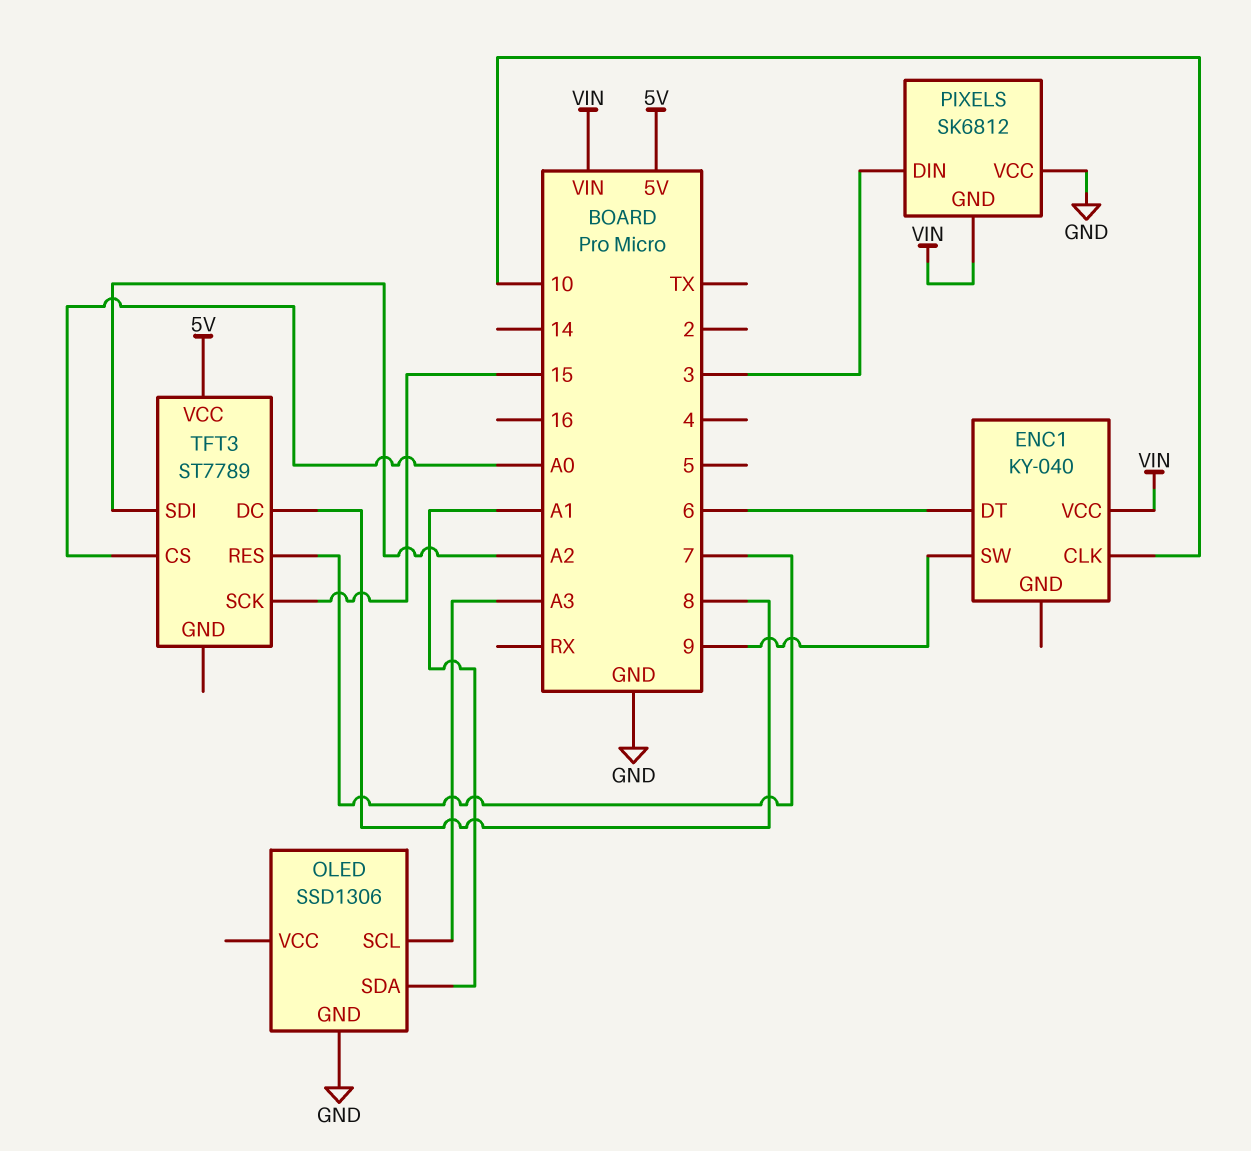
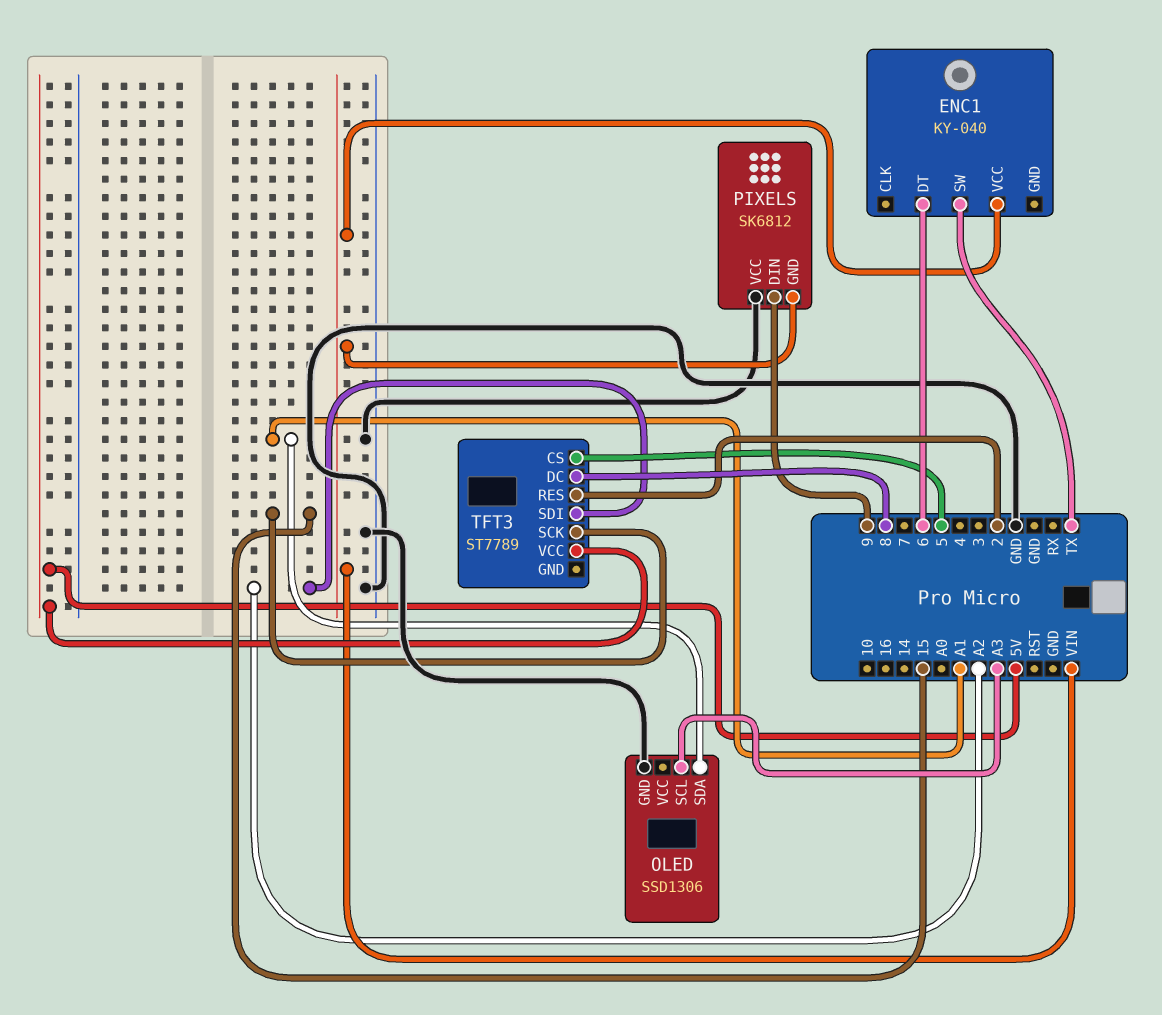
ENC1 pin CLK: 10 -> none
ENC1 pin SW: 9 -> TX
PIXELS pin DIN: 3 -> 9
TFT3 pin CS: A0 -> 5
TFT3 pin RES: 7 -> 2

